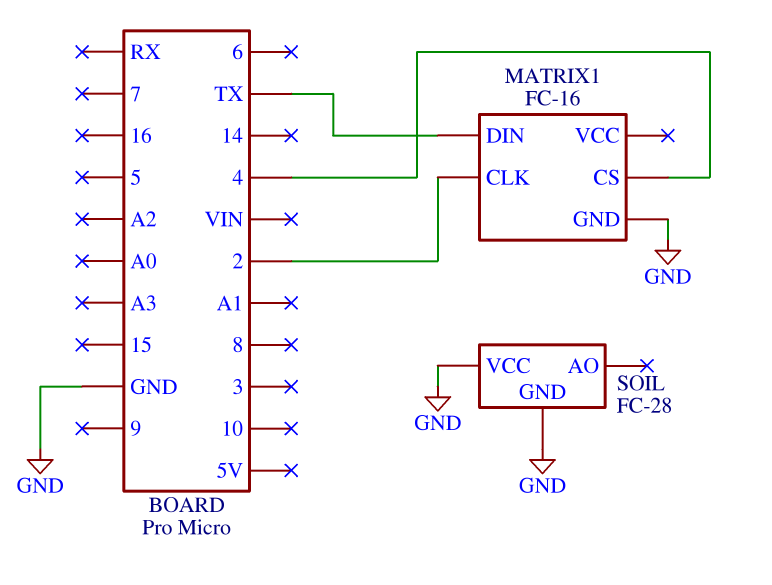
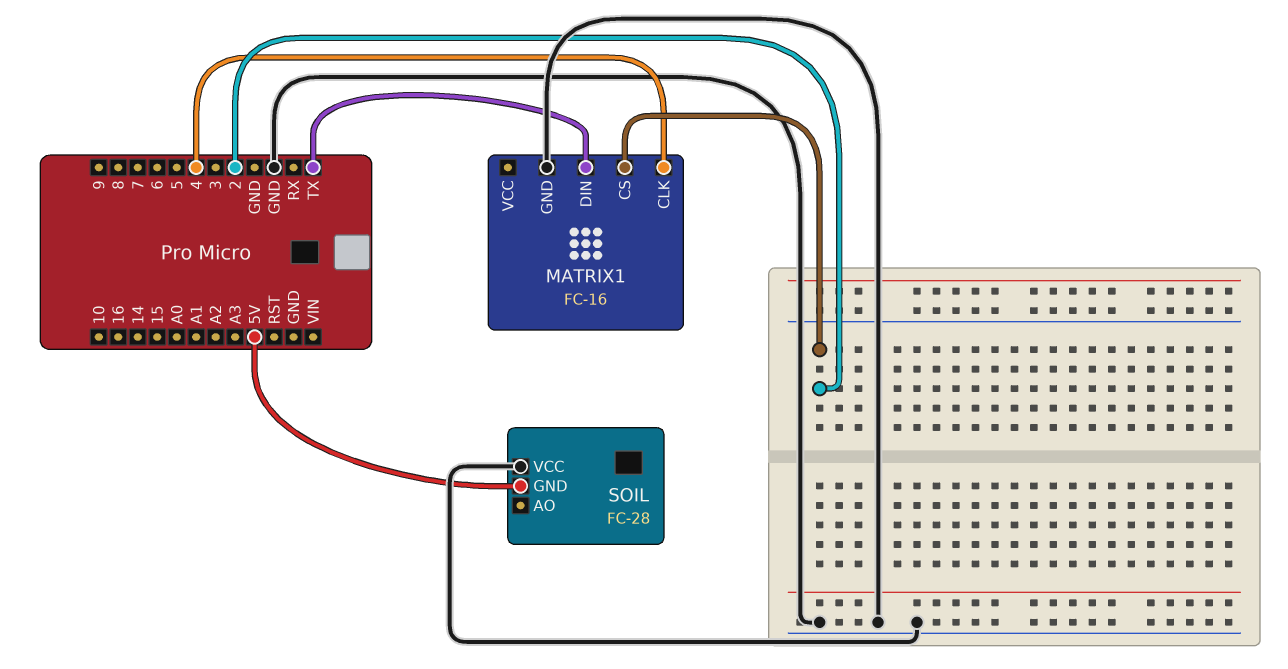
MATRIX1 pin CLK: 2 -> 4
MATRIX1 pin CS: 4 -> 2
SOIL pin GND: GND -> 5V

